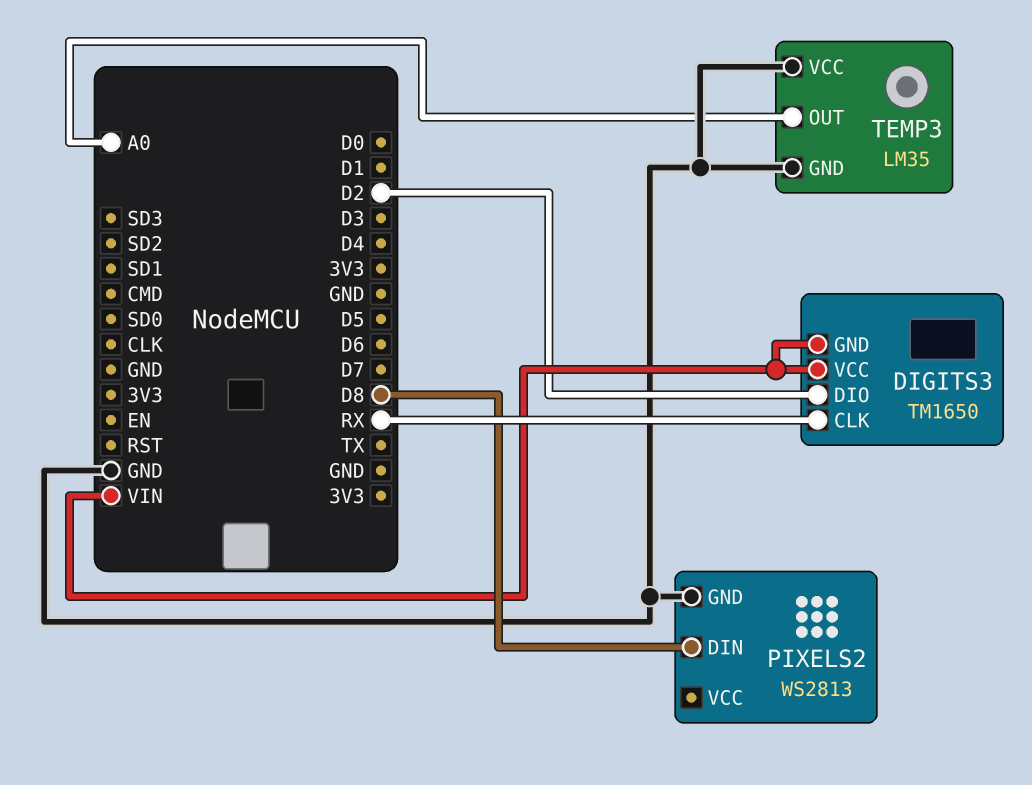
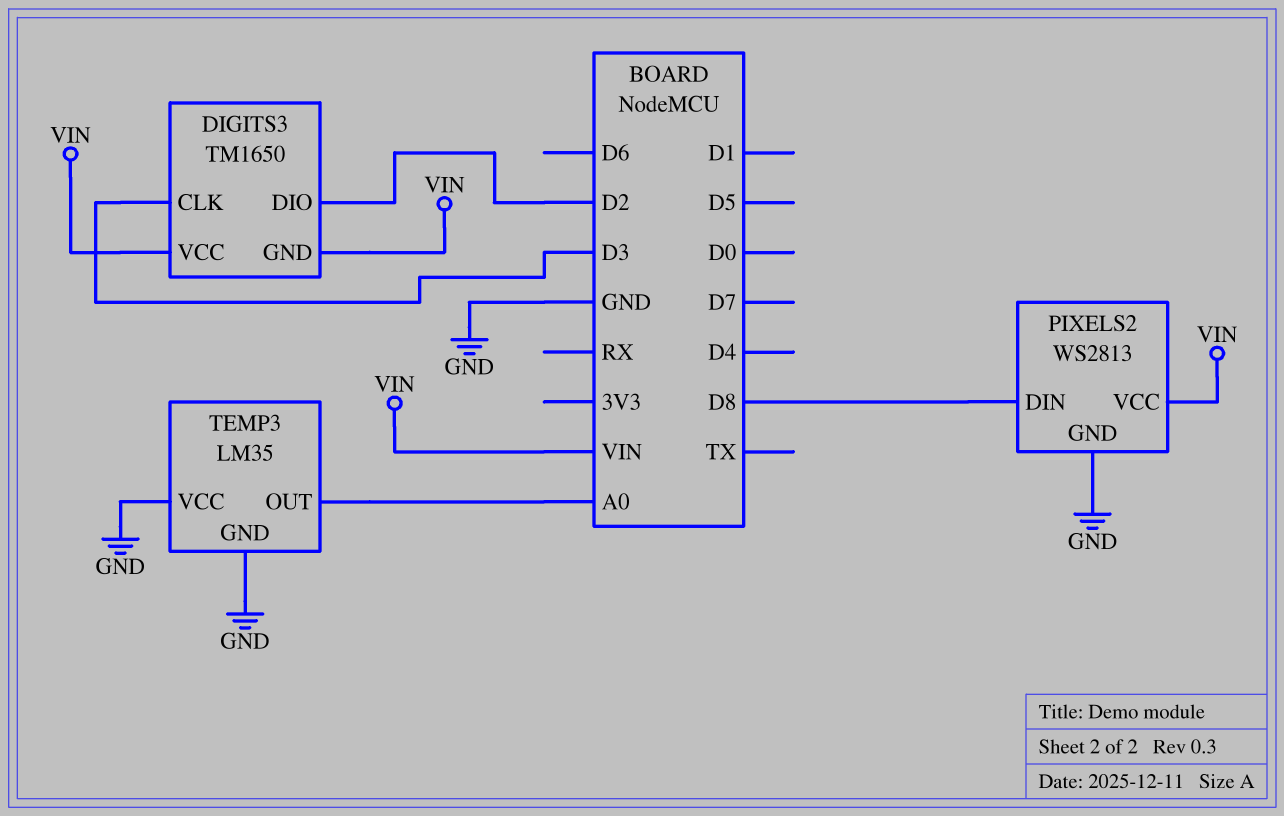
DIGITS3 pin CLK: RX -> D3
PIXELS2 pin VCC: none -> VIN

